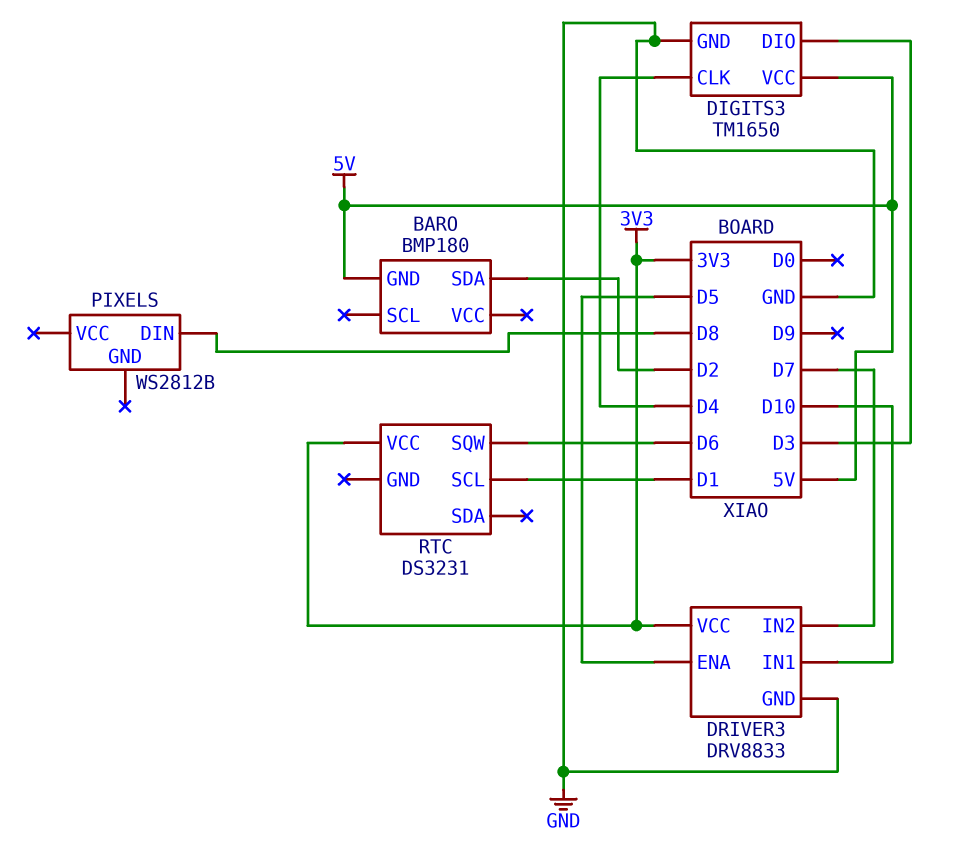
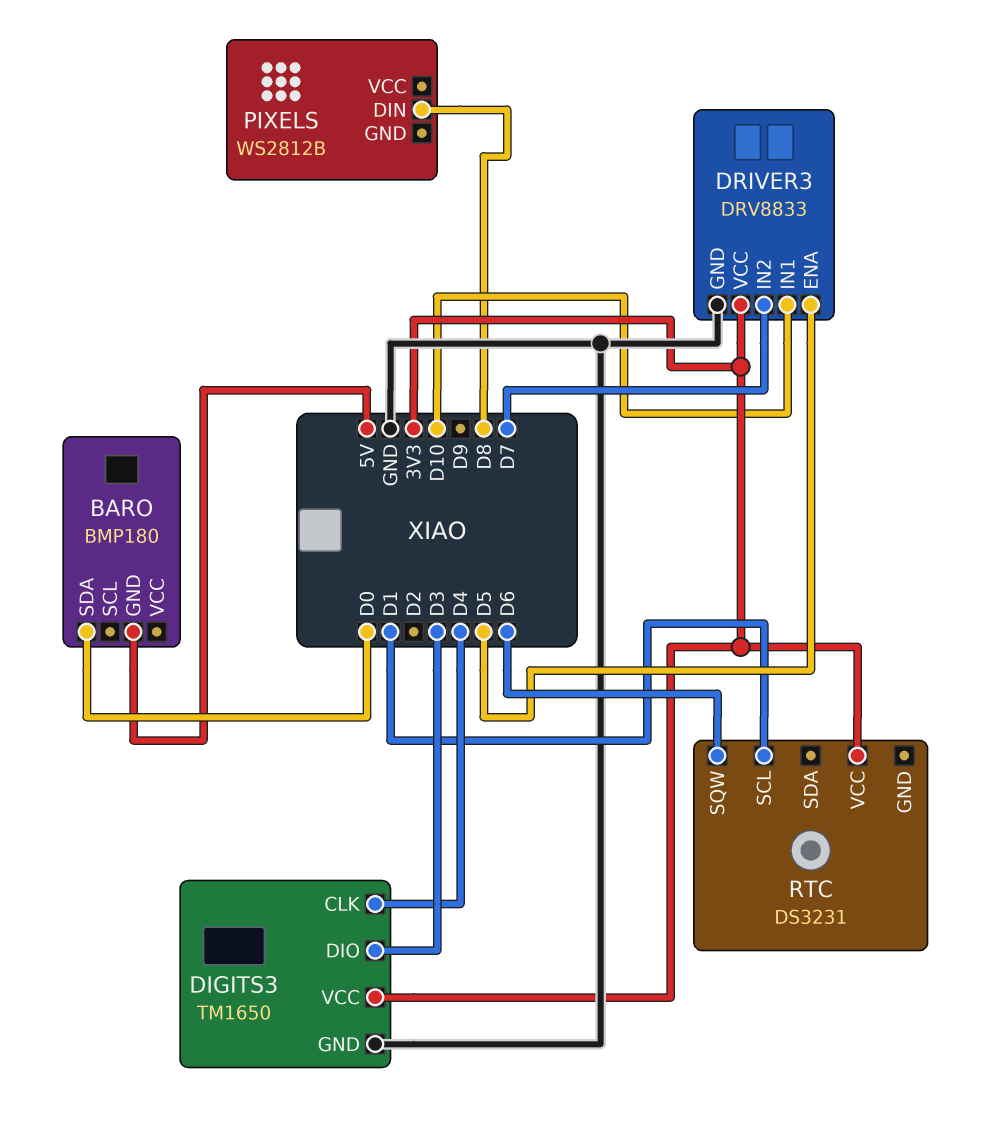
BARO pin SDA: D2 -> D0
DIGITS3 pin VCC: 5V -> 3V3

